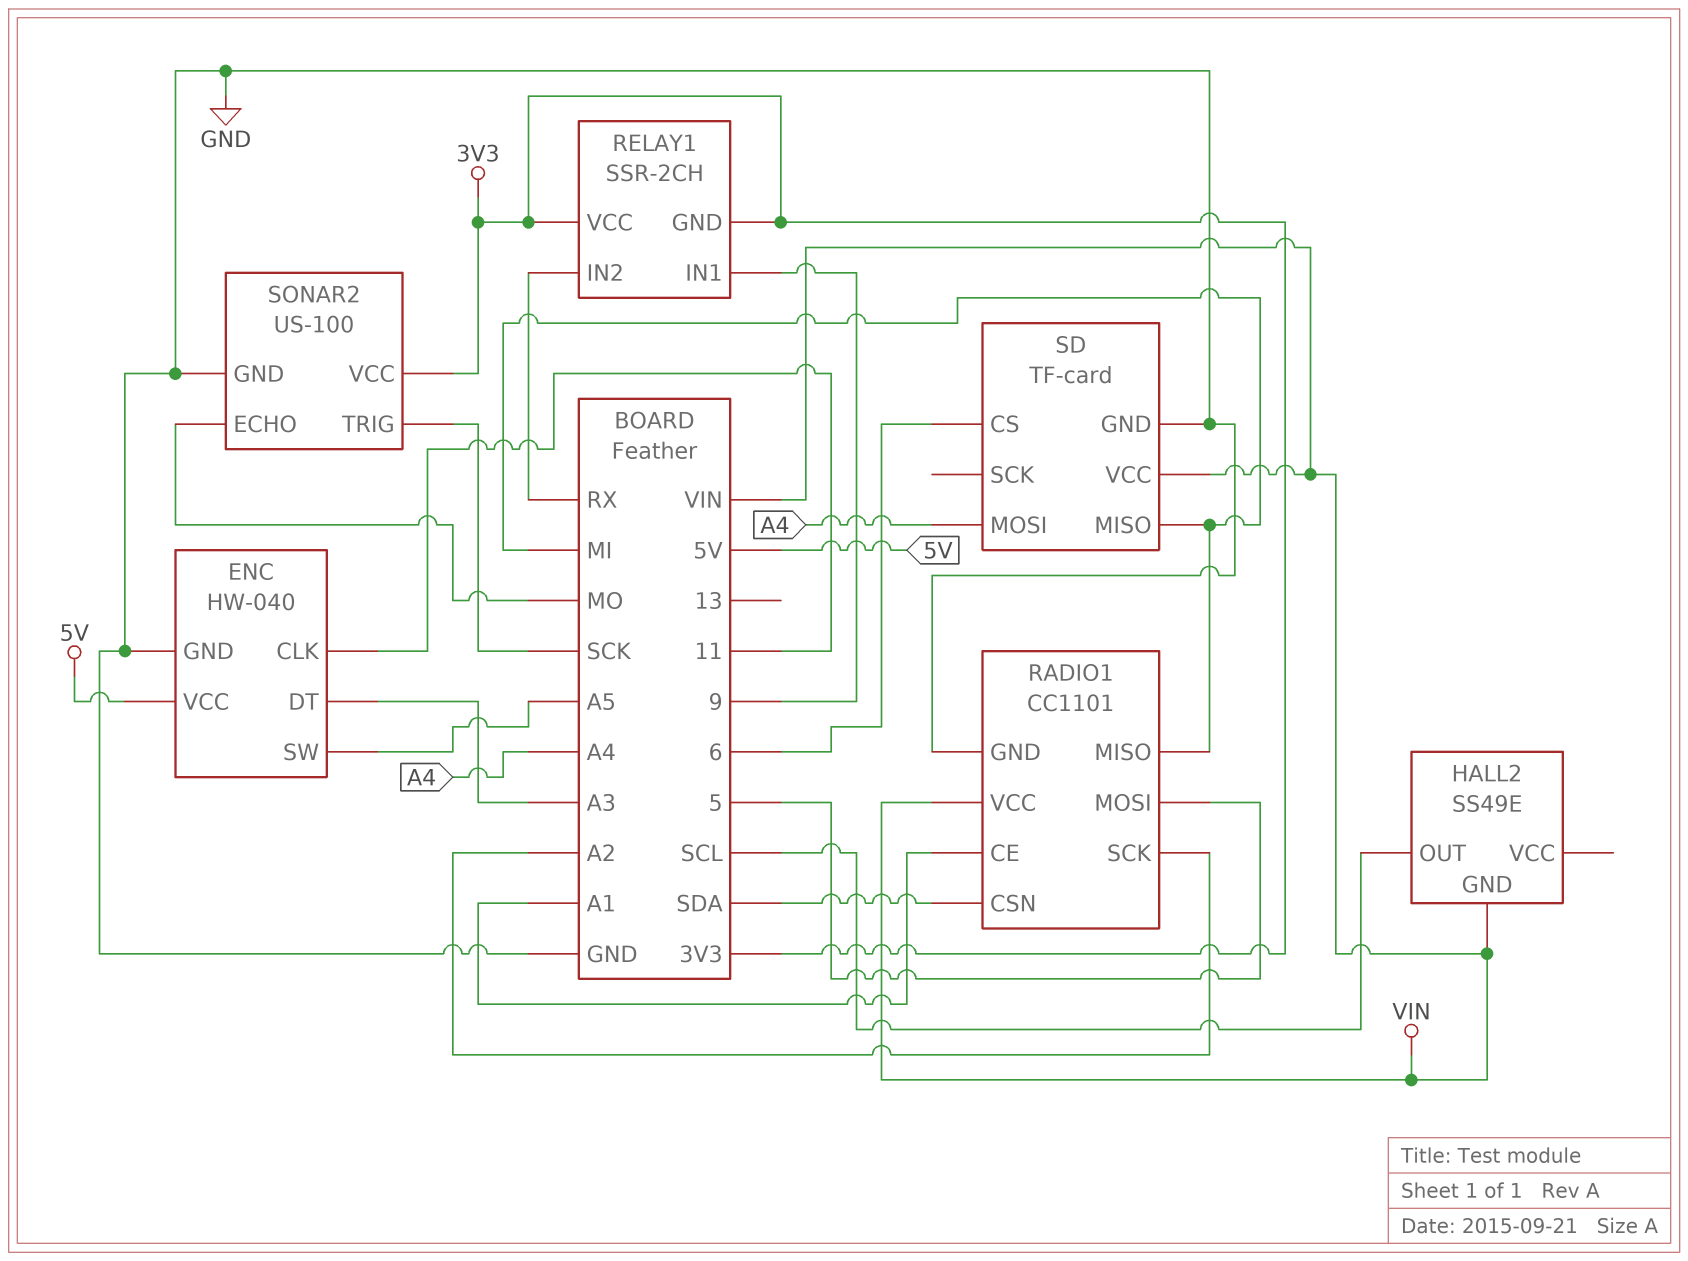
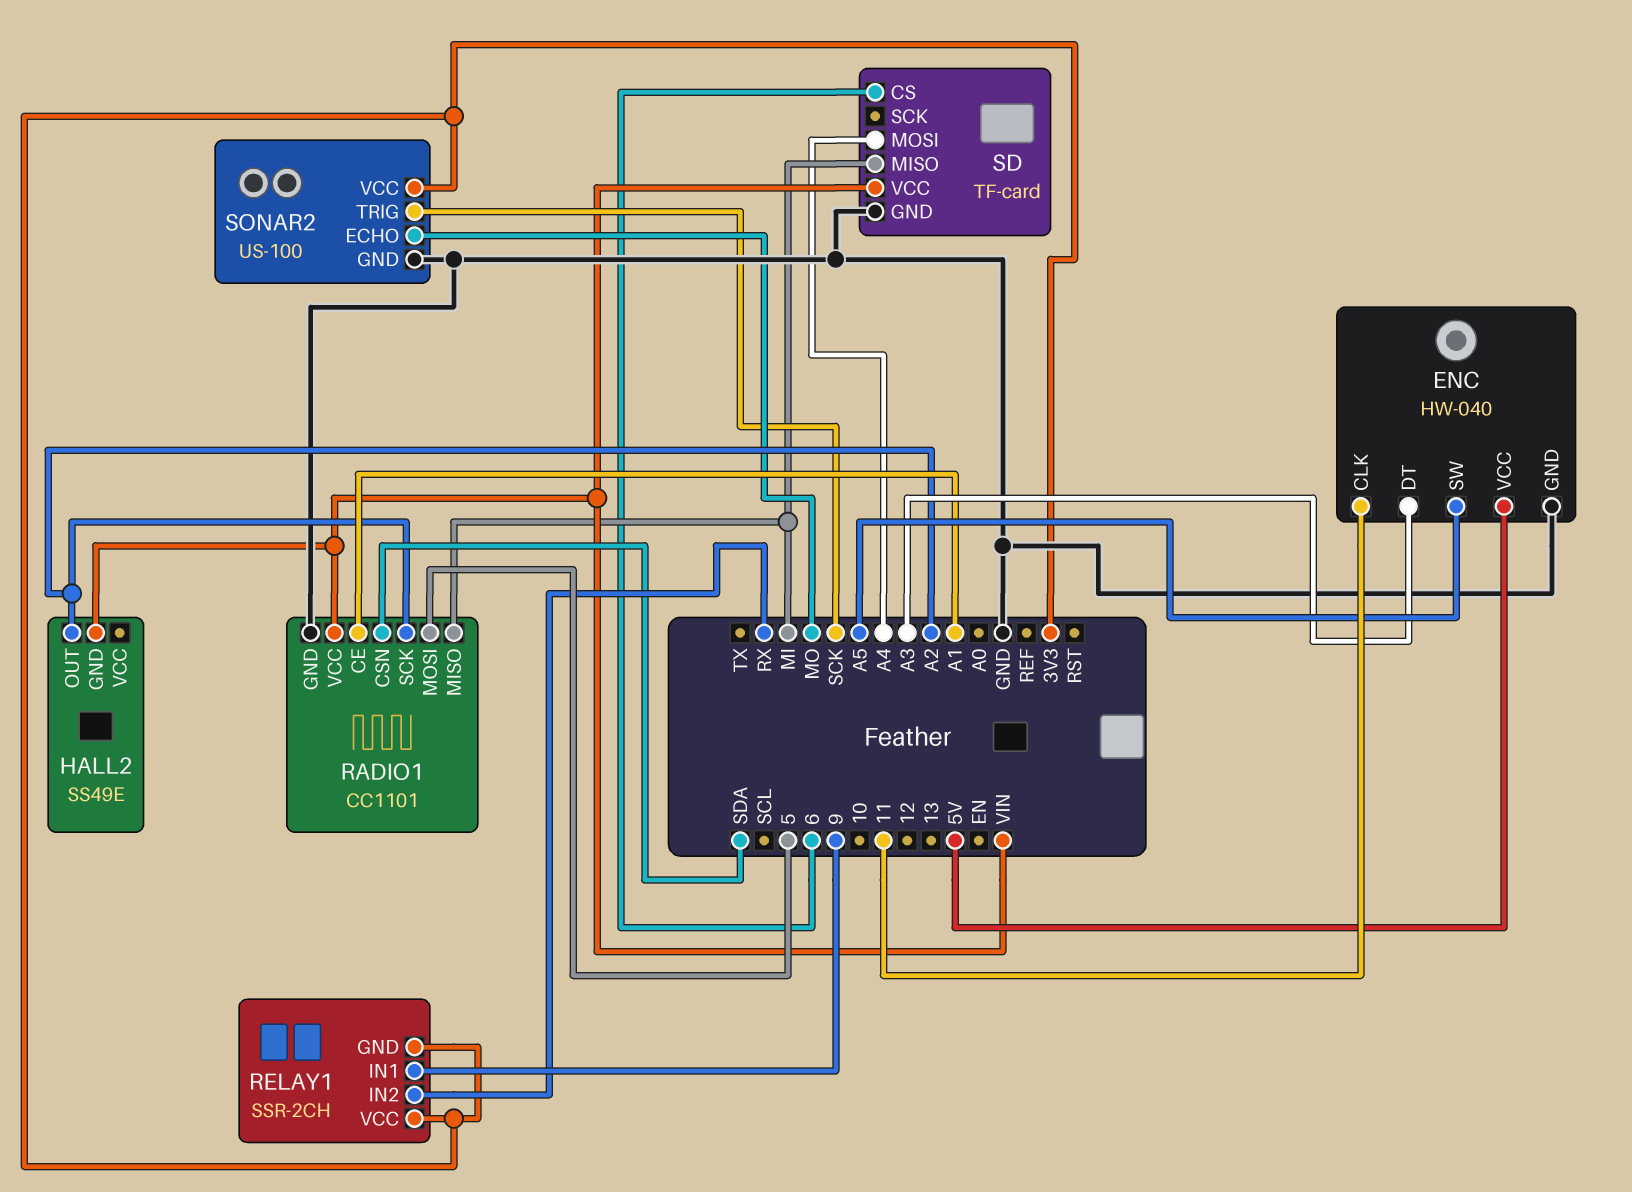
HALL2 pin OUT: SCL -> A2

